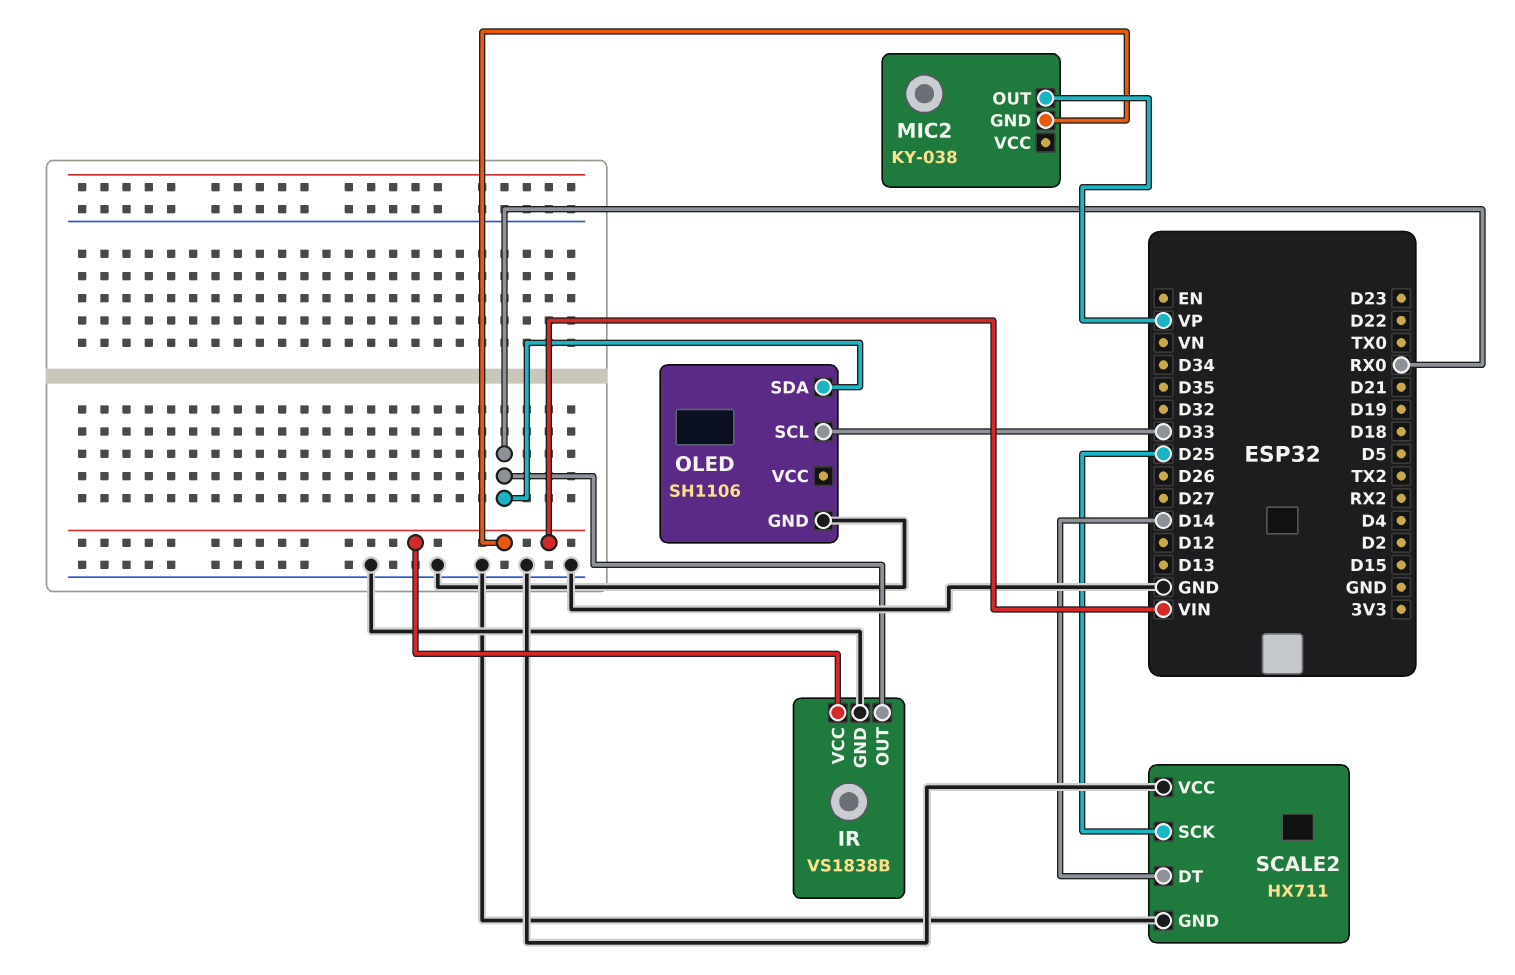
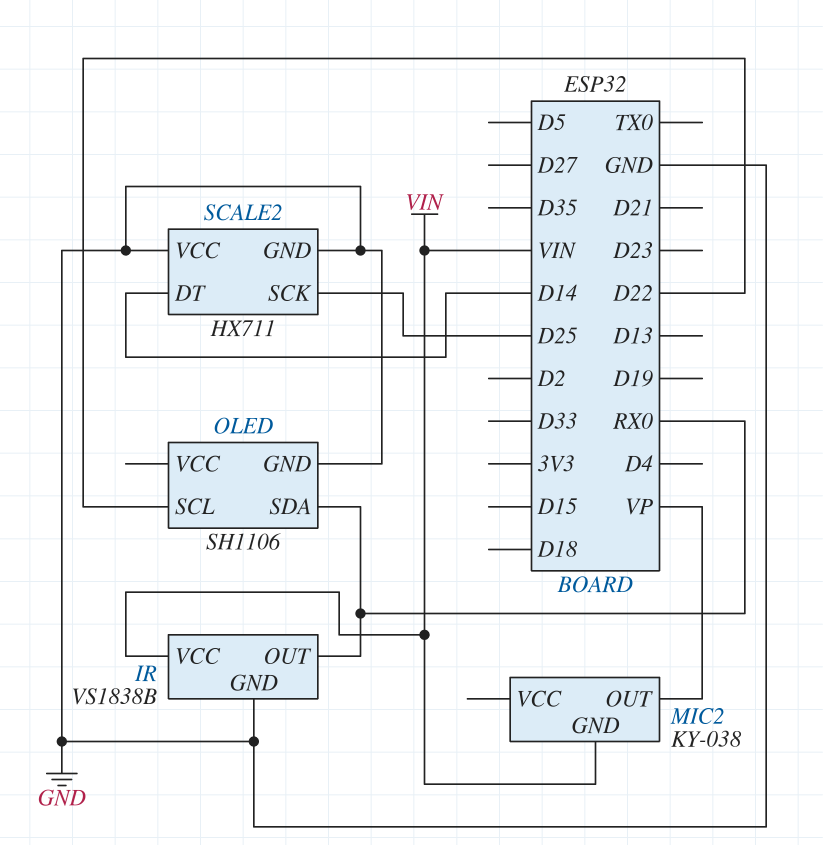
OLED pin SCL: D33 -> D22

